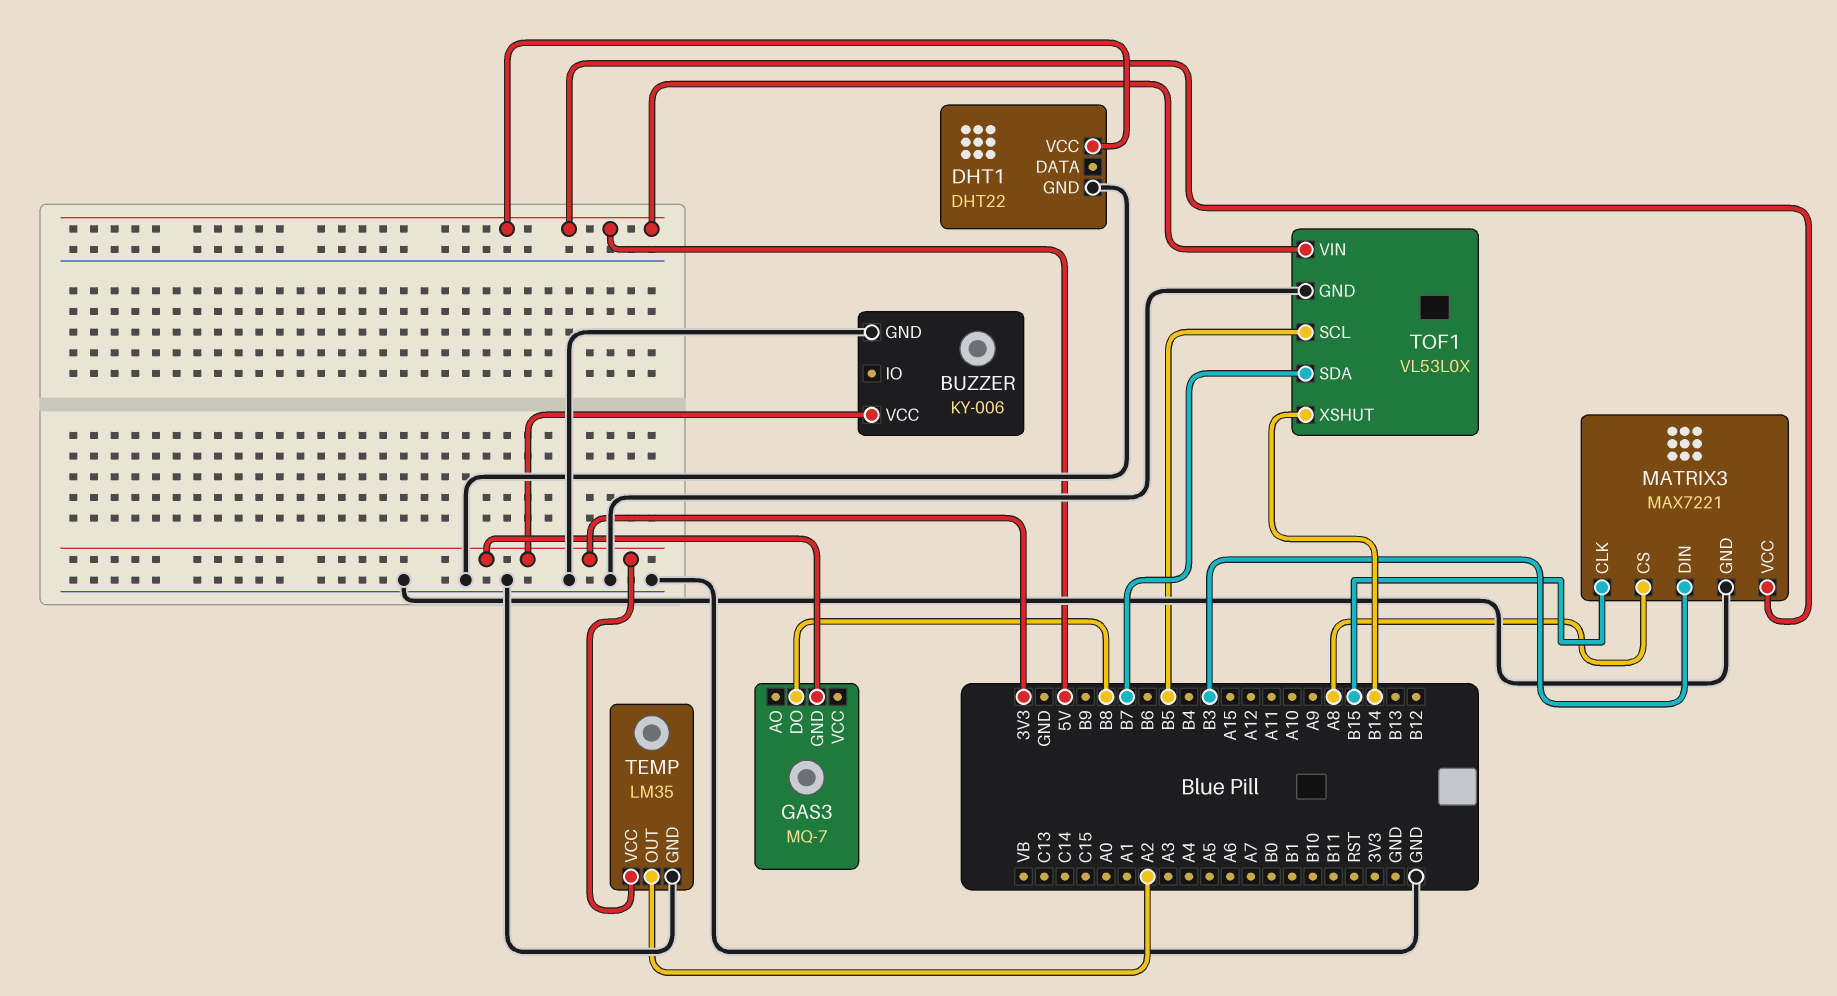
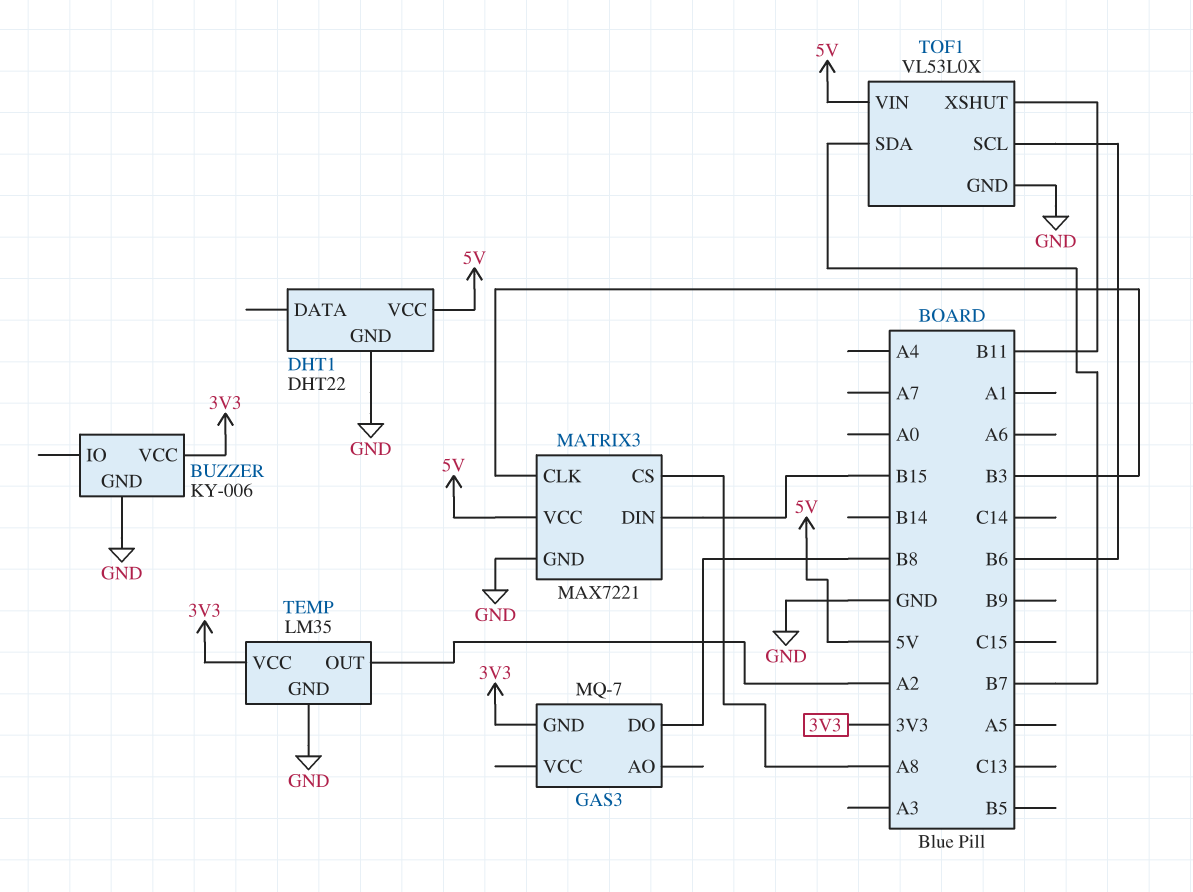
MATRIX3 pin CLK: B15 -> B3
MATRIX3 pin DIN: B3 -> B15
TOF1 pin SCL: B5 -> B6
TOF1 pin XSHUT: B14 -> B11

